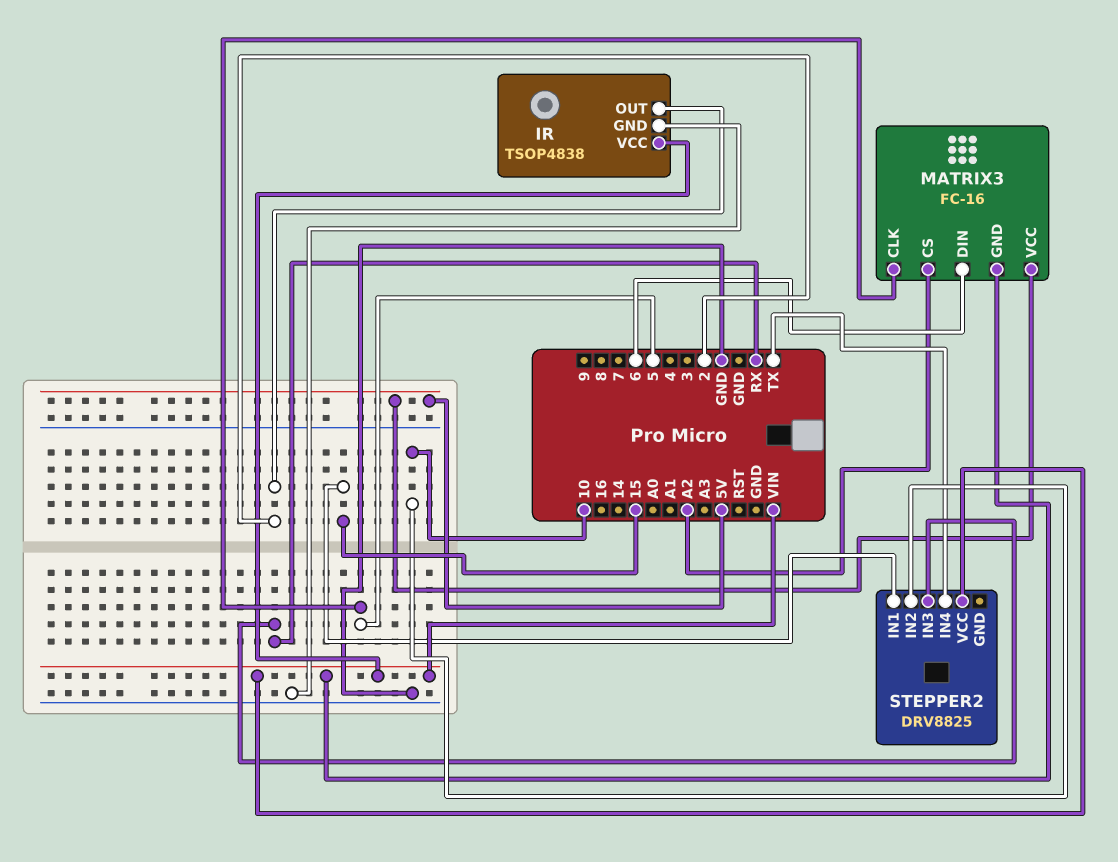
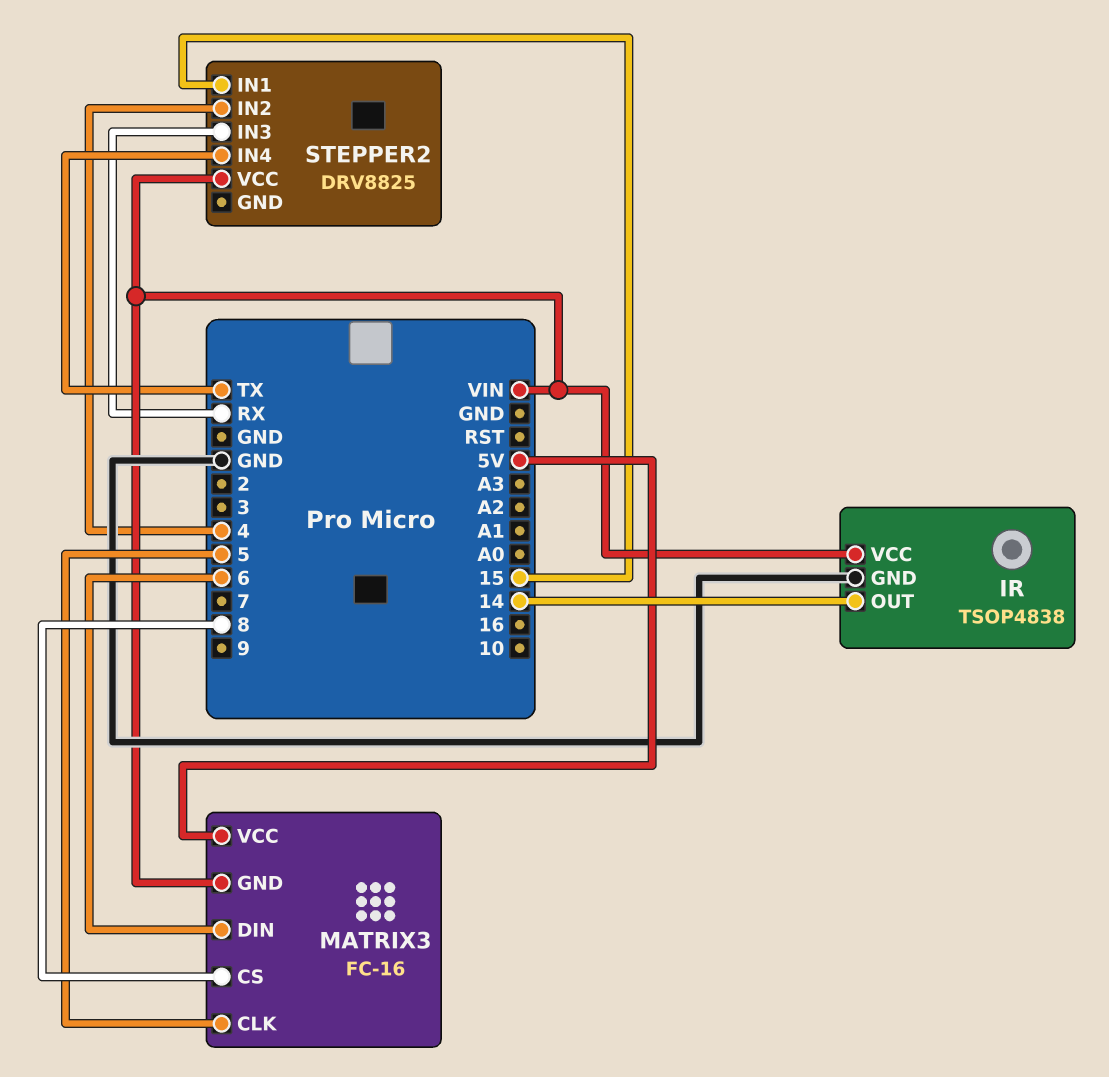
IR pin OUT: 2 -> 14
MATRIX3 pin CS: A2 -> 8
STEPPER2 pin IN2: 10 -> 4

